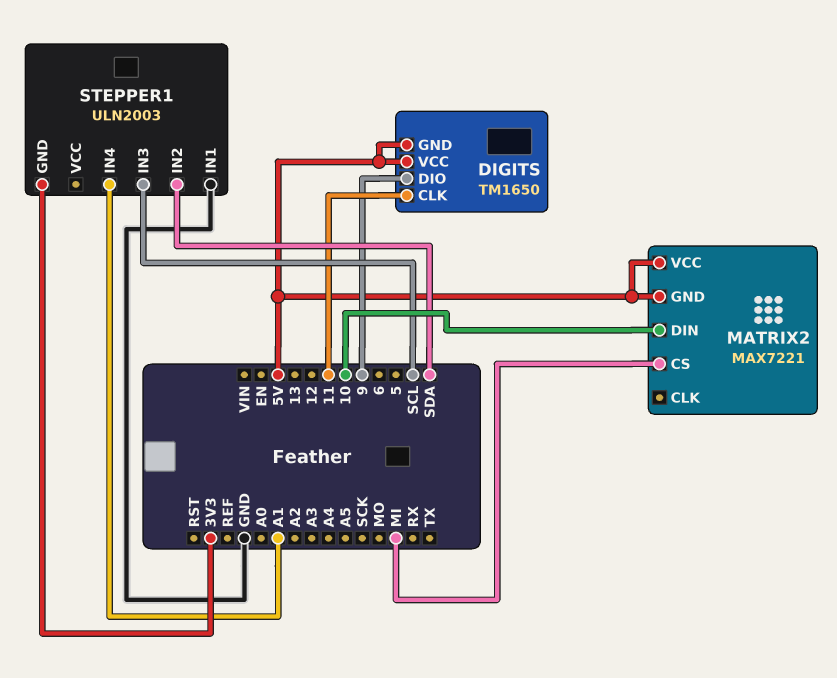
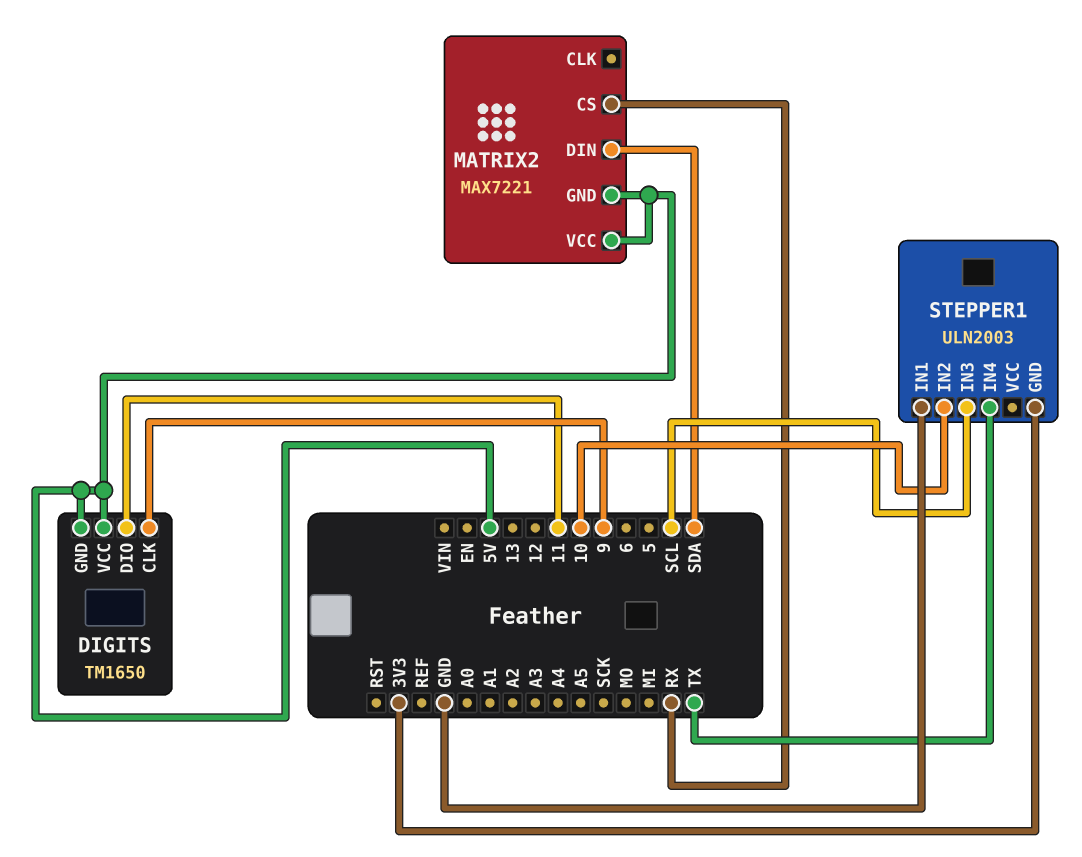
DIGITS pin CLK: 11 -> 9
DIGITS pin DIO: 9 -> 11
MATRIX2 pin CS: MI -> RX
MATRIX2 pin DIN: 10 -> SDA
STEPPER1 pin IN2: SDA -> 10
STEPPER1 pin IN4: A1 -> TX

